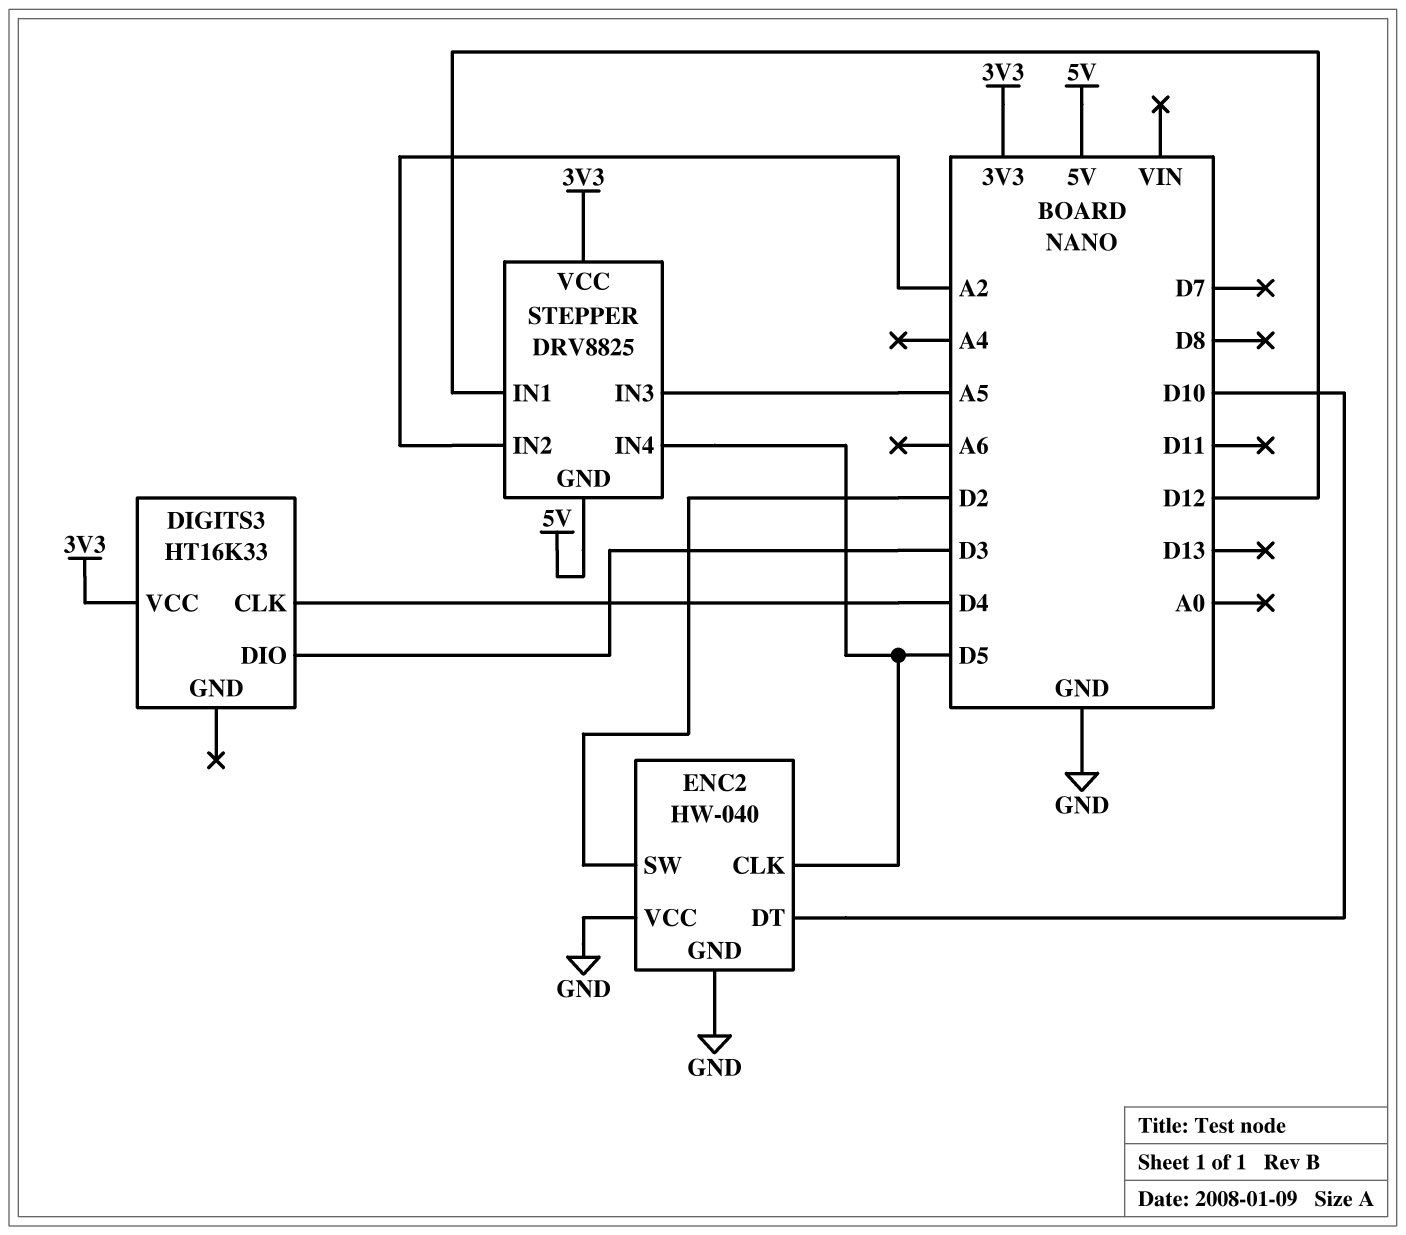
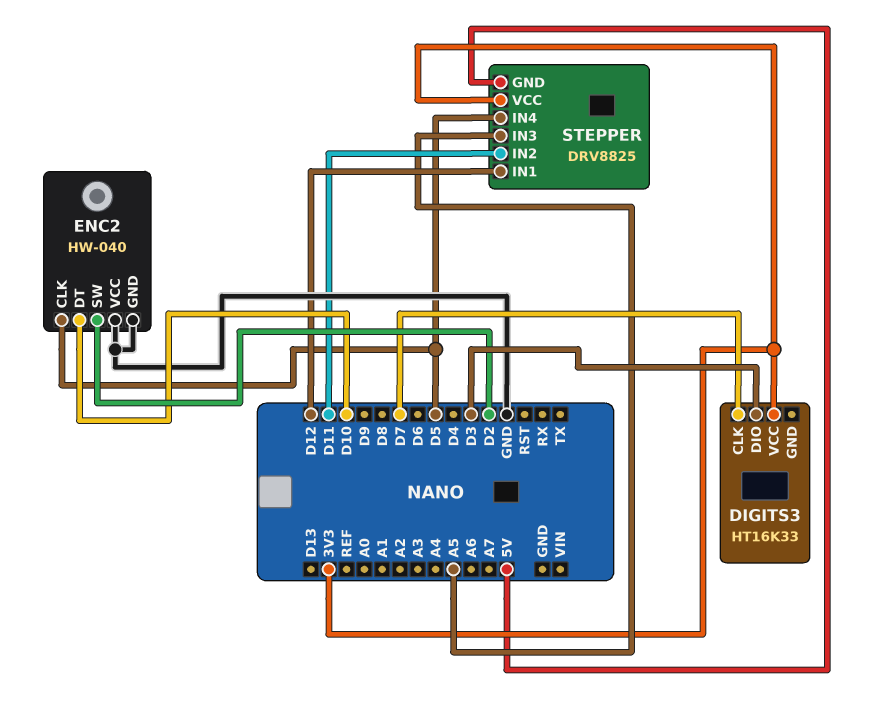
DIGITS3 pin CLK: D4 -> D7
STEPPER pin IN2: A2 -> D11

